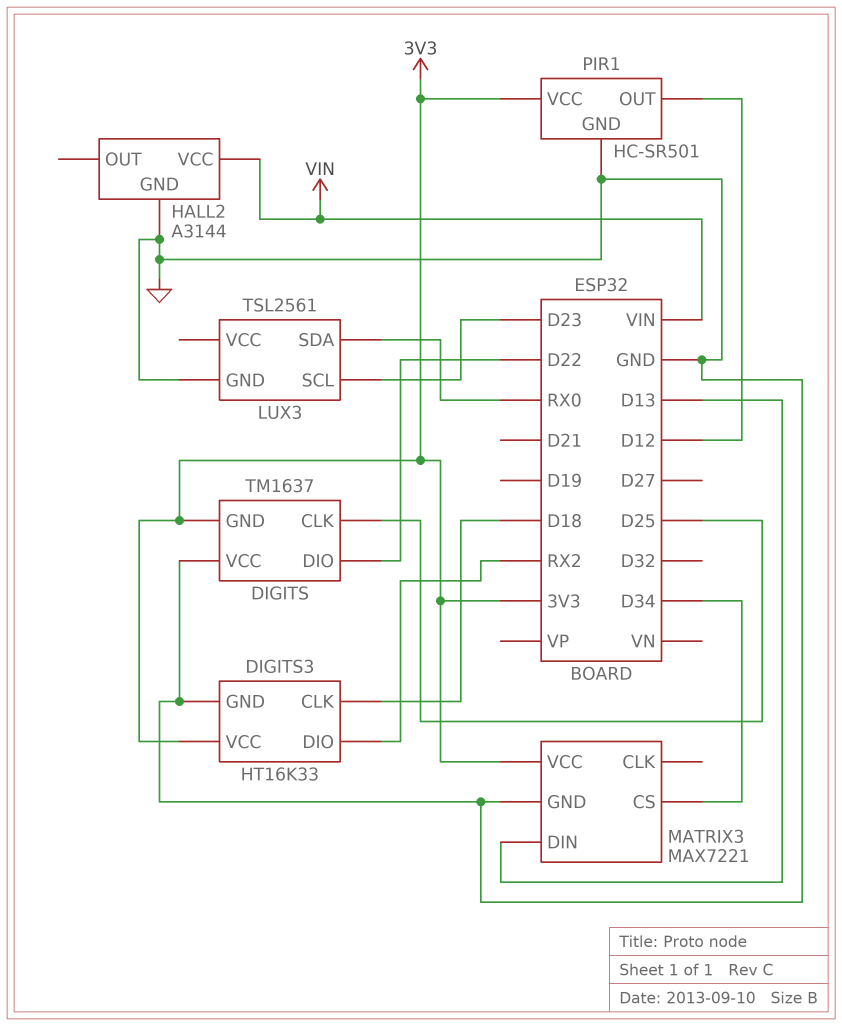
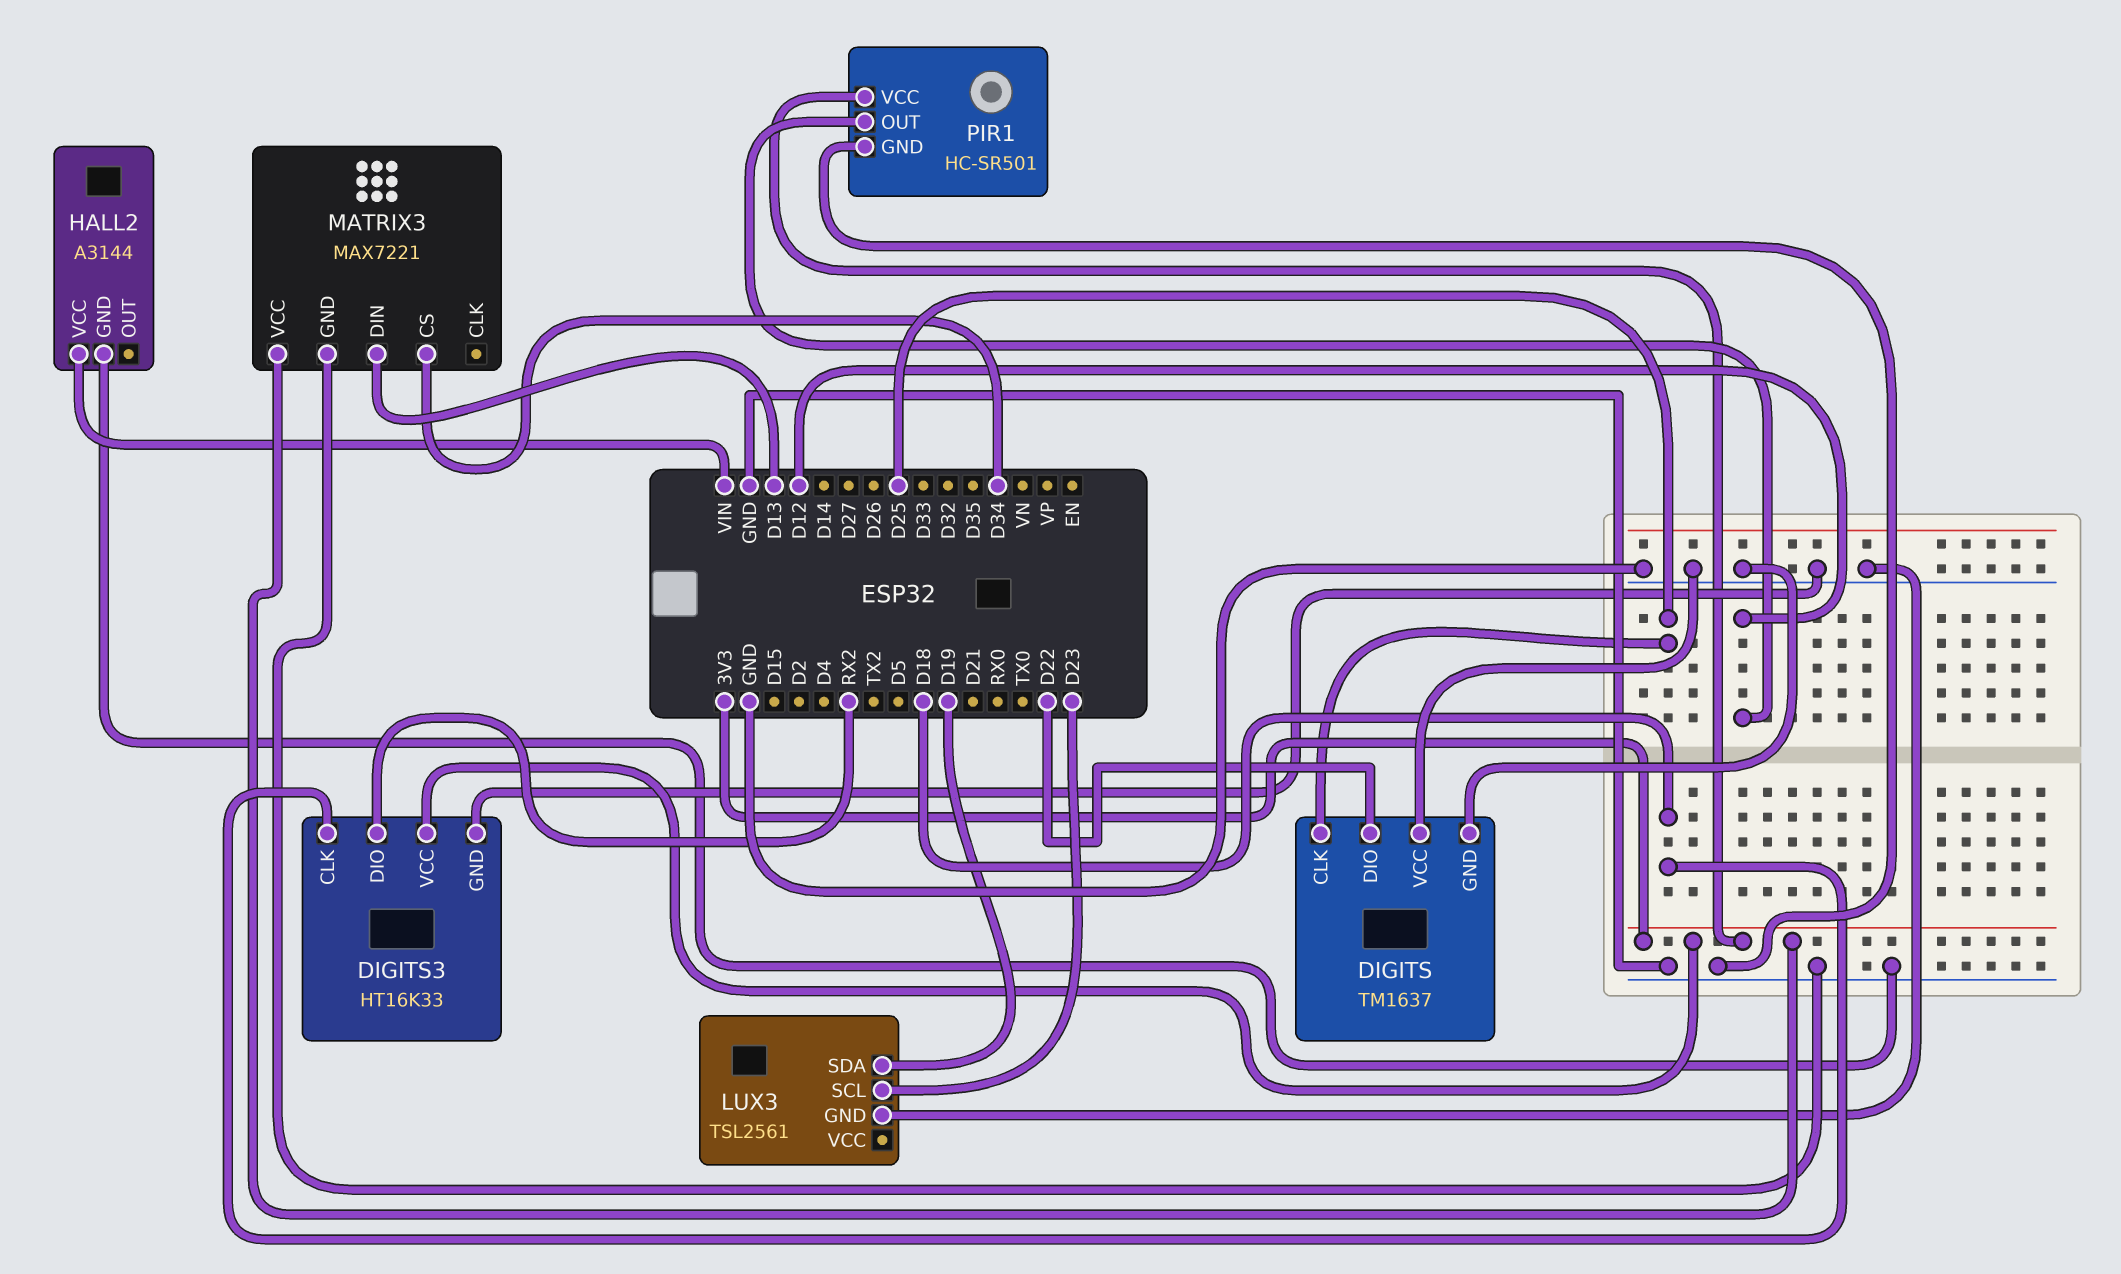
DIGITS pin GND: 3V3 -> GND
LUX3 pin SDA: RX0 -> D19

